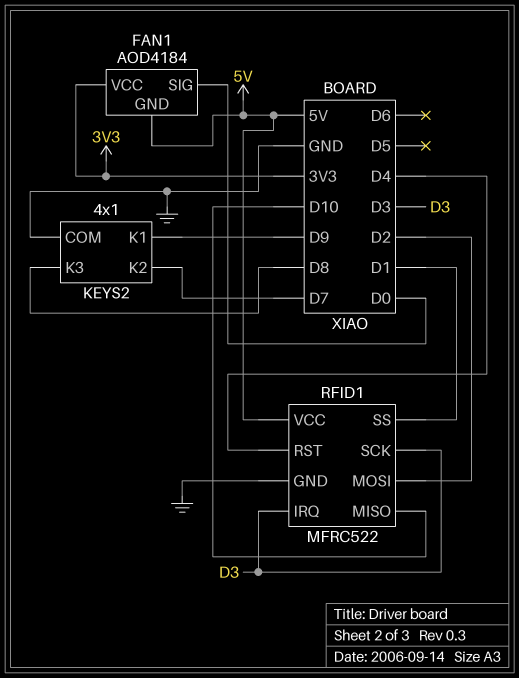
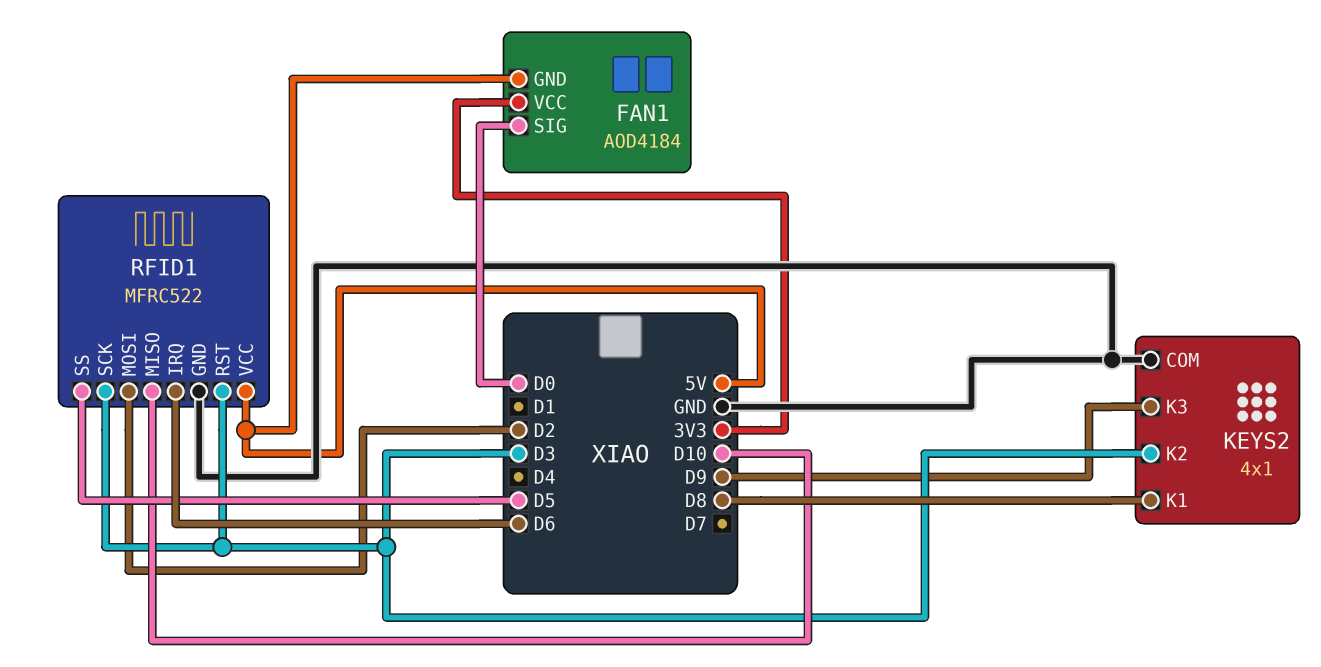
KEYS2 pin K1: D9 -> D8
KEYS2 pin K2: D7 -> D3
KEYS2 pin K3: D8 -> D9
RFID1 pin IRQ: D3 -> D6
RFID1 pin RST: D4 -> D3
RFID1 pin SS: D1 -> D5

